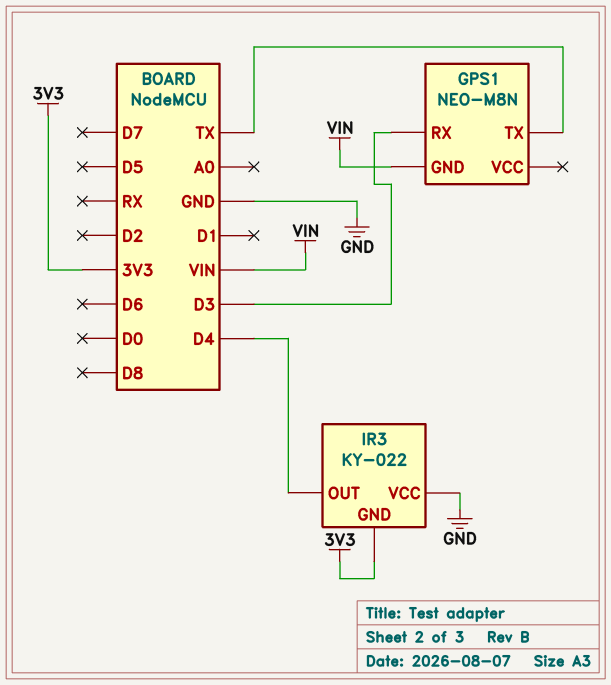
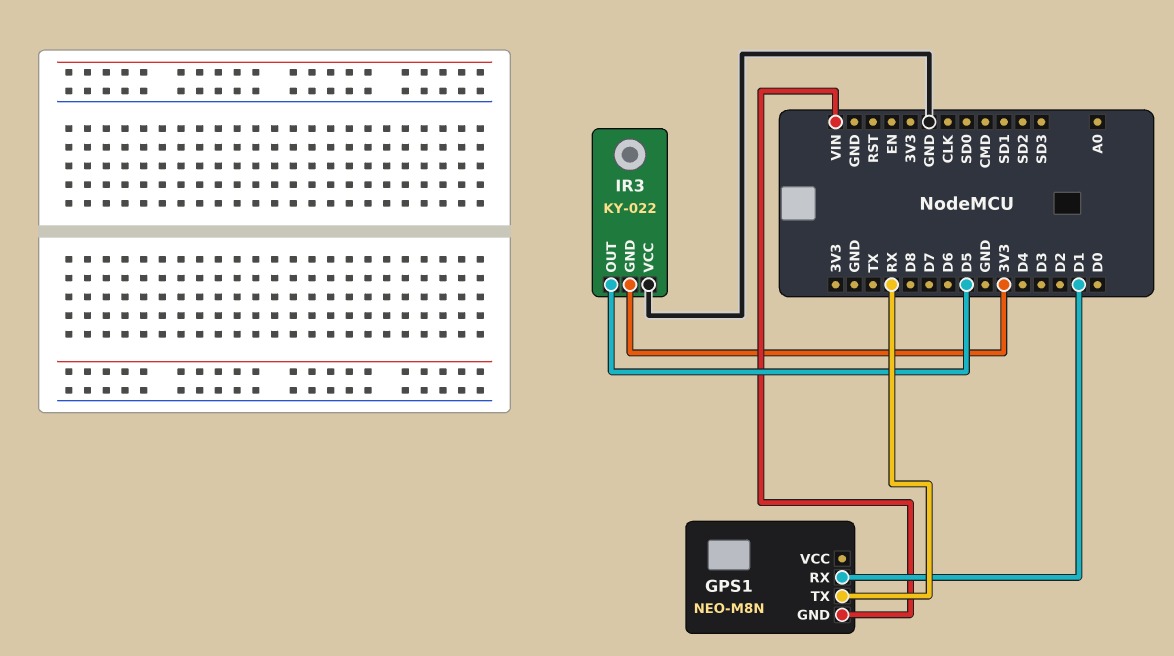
GPS1 pin RX: D3 -> D1
GPS1 pin TX: TX -> RX
IR3 pin OUT: D4 -> D5

